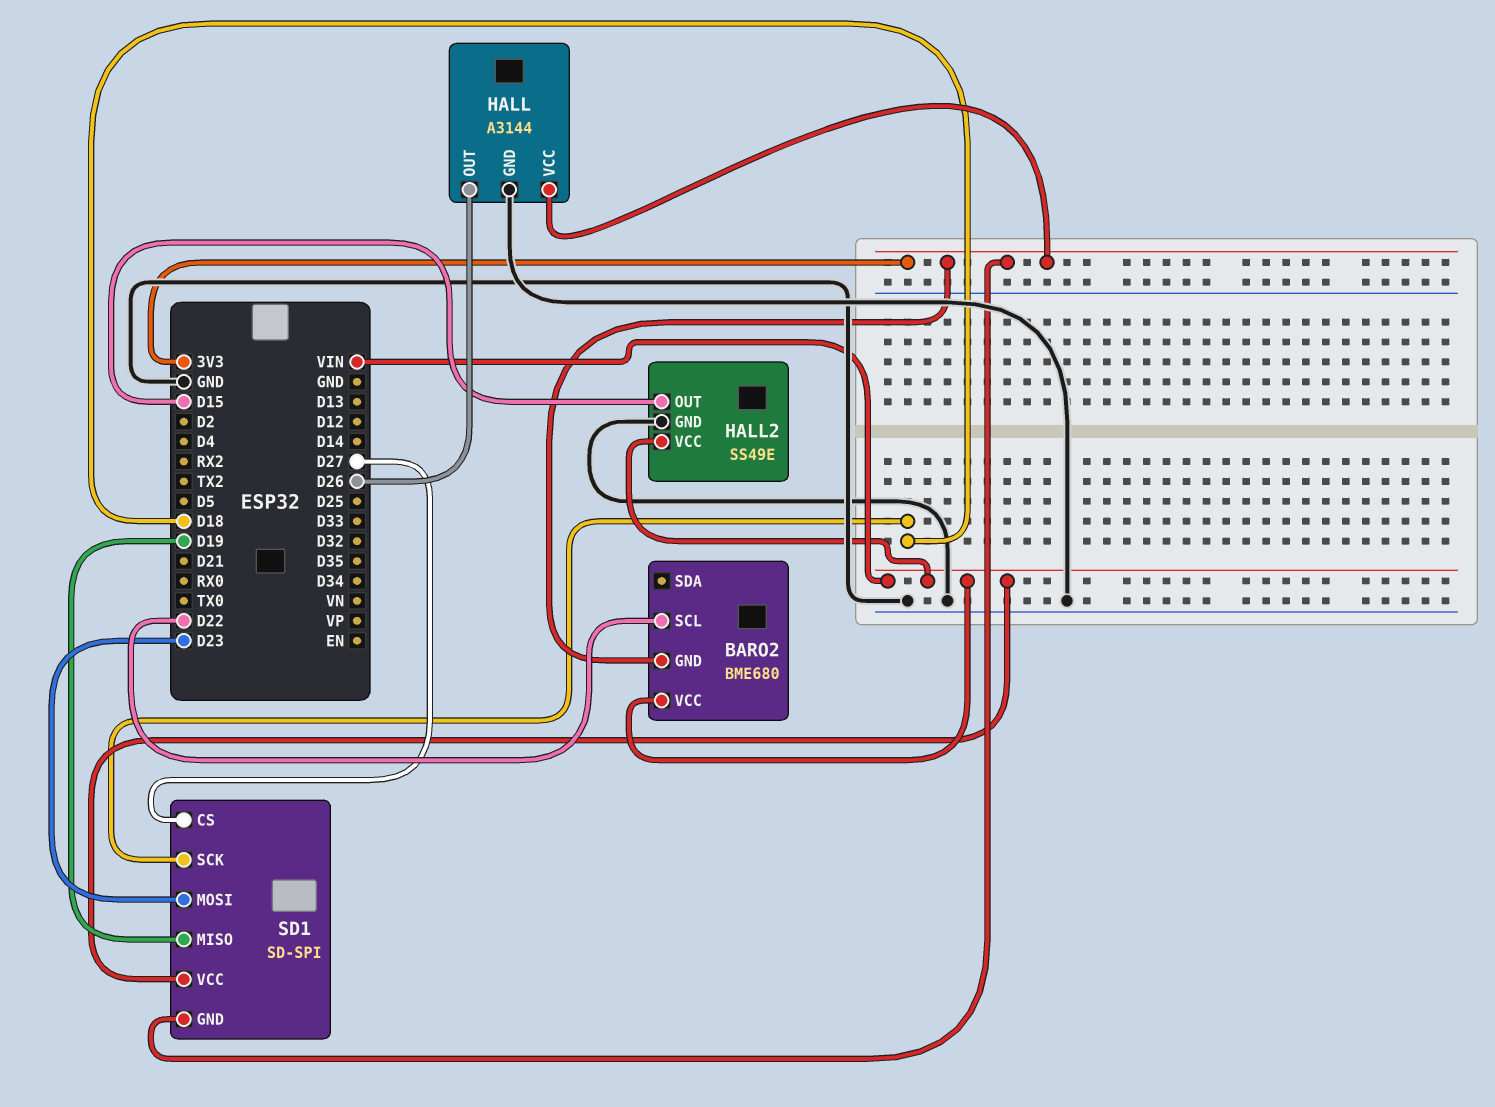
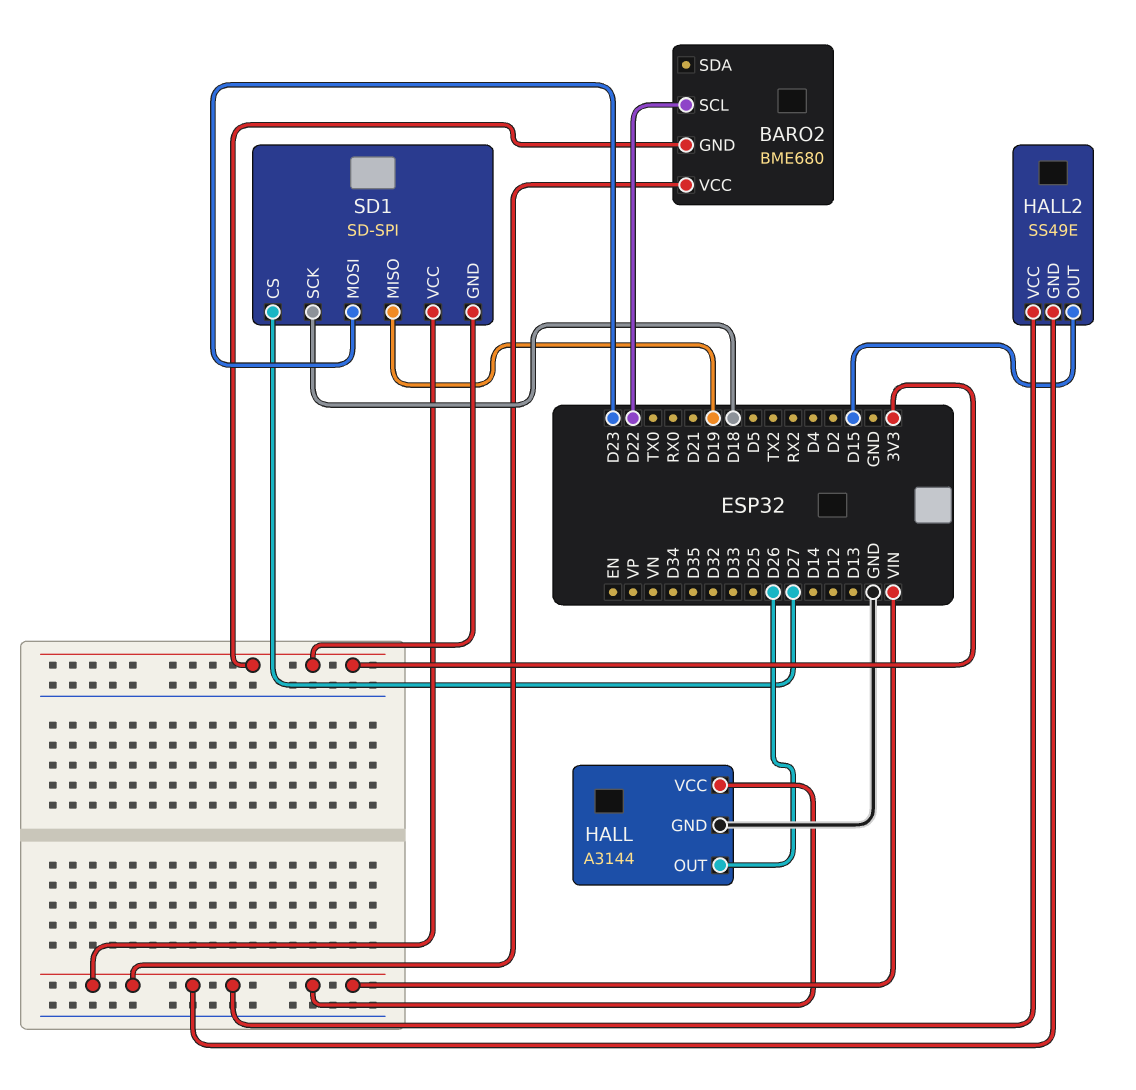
HALL pin VCC: 3V3 -> VIN
HALL2 pin GND: GND -> VIN

